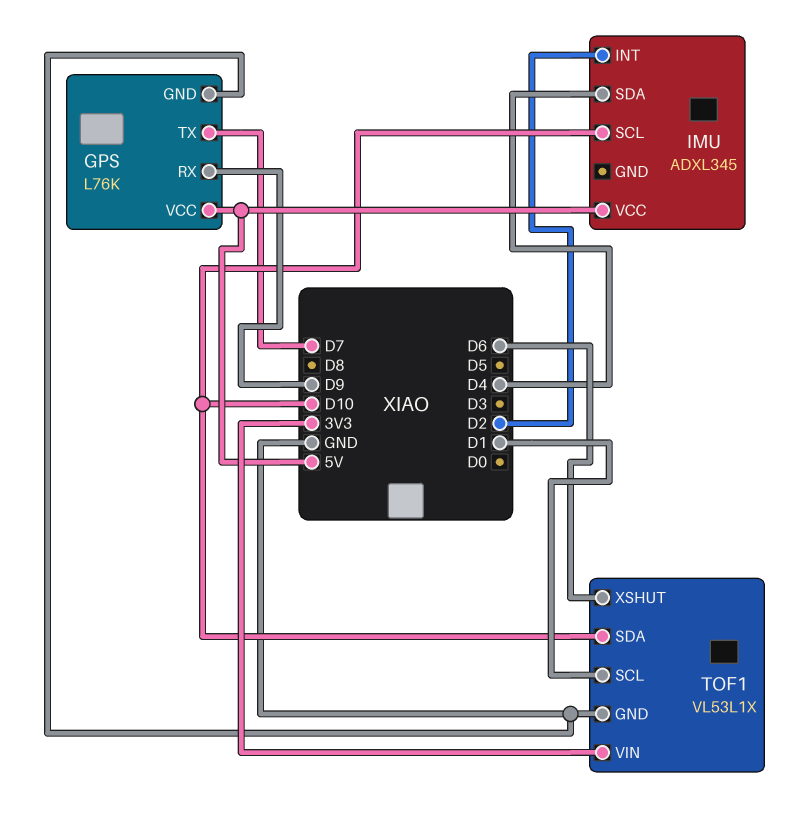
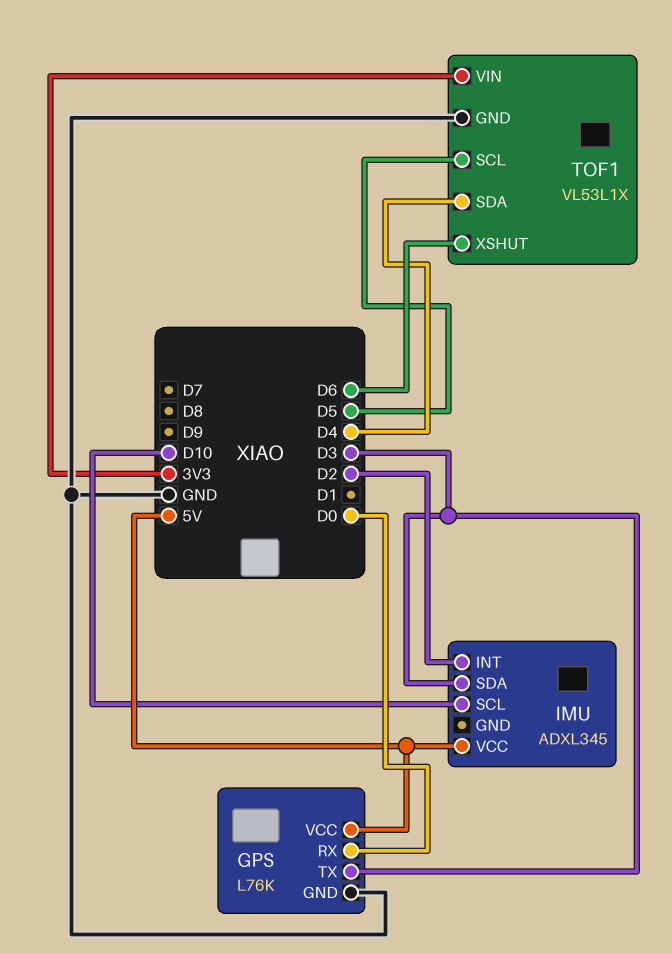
GPS pin RX: D9 -> D0
GPS pin TX: D7 -> D3
IMU pin SDA: D4 -> D3
TOF1 pin SCL: D1 -> D5
TOF1 pin SDA: D10 -> D4

